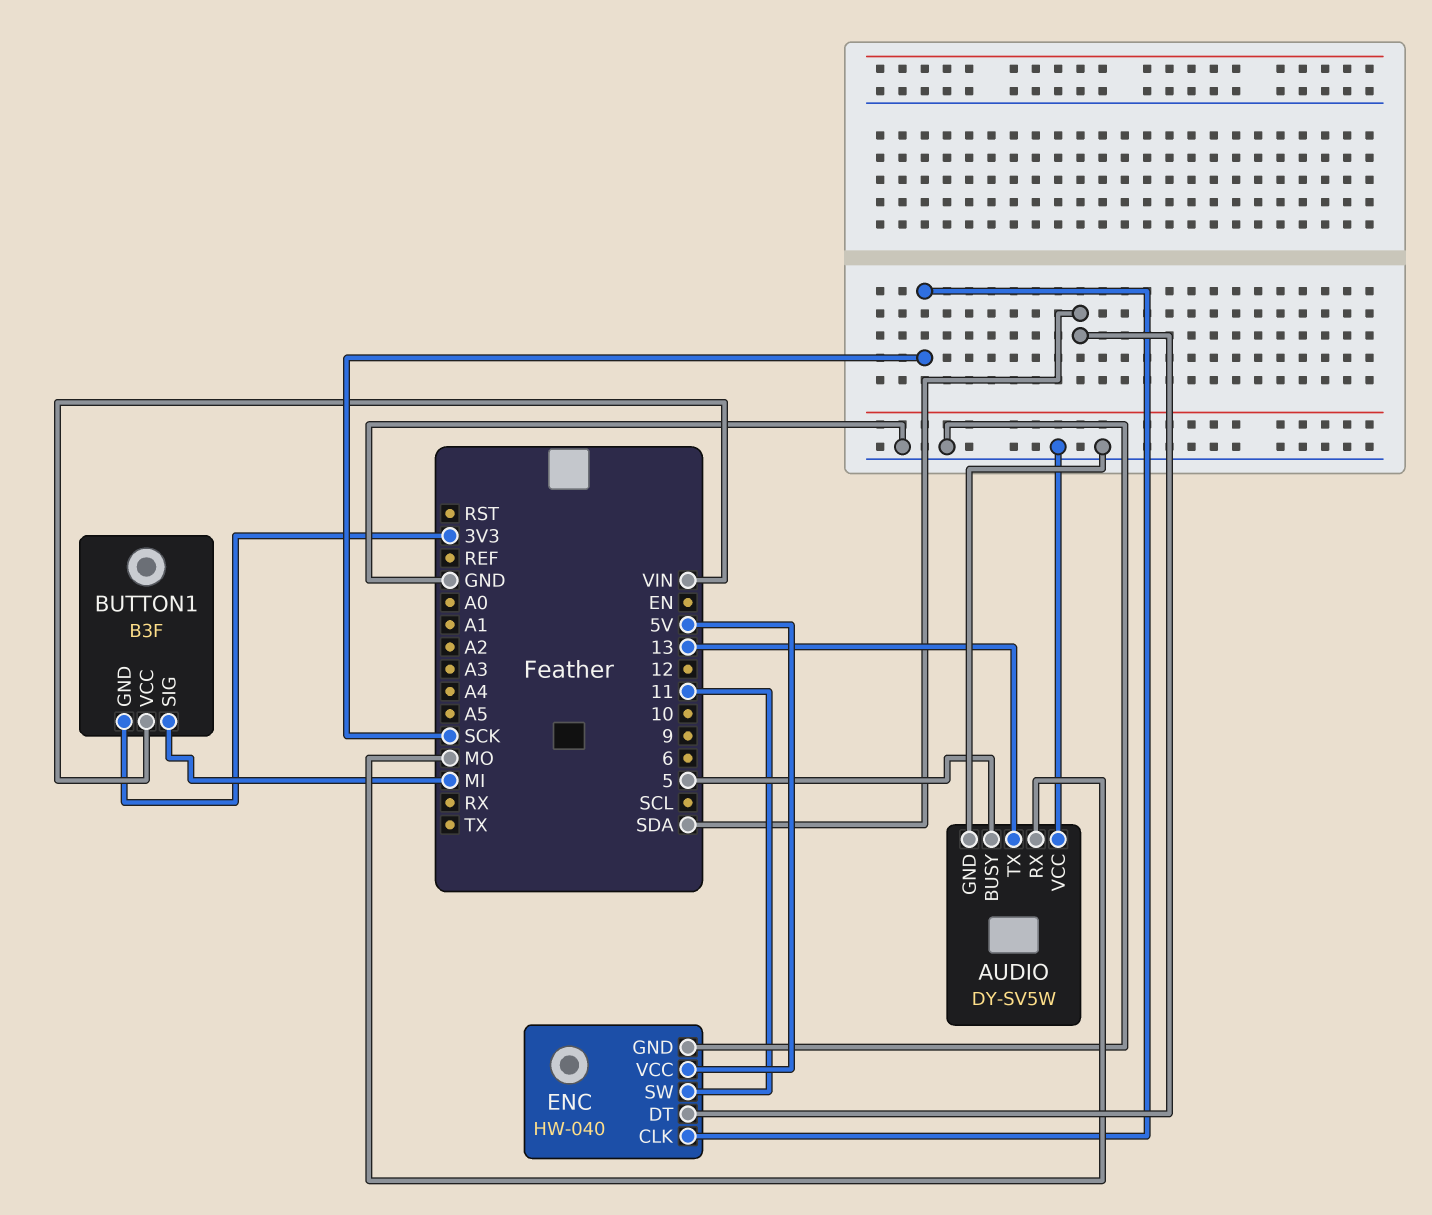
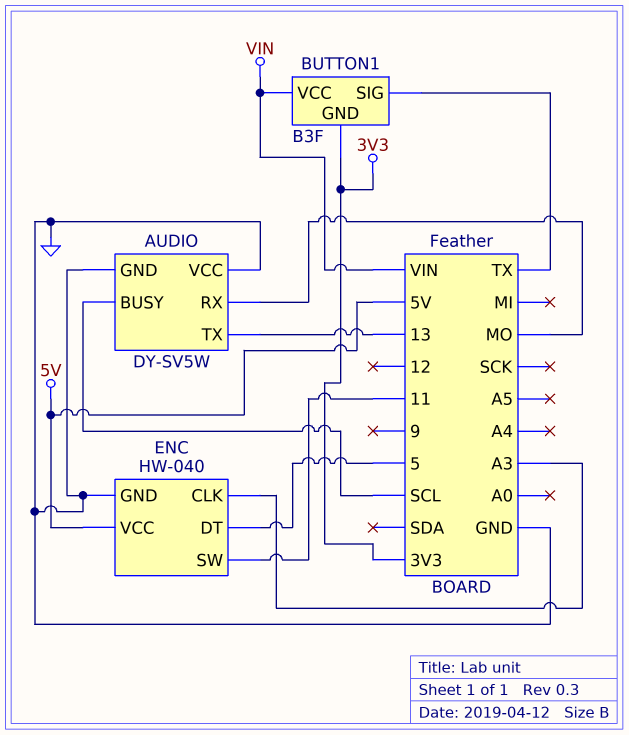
AUDIO pin BUSY: 5 -> SCL
BUTTON1 pin SIG: MI -> TX
ENC pin CLK: SCK -> A3
ENC pin DT: SDA -> 5

